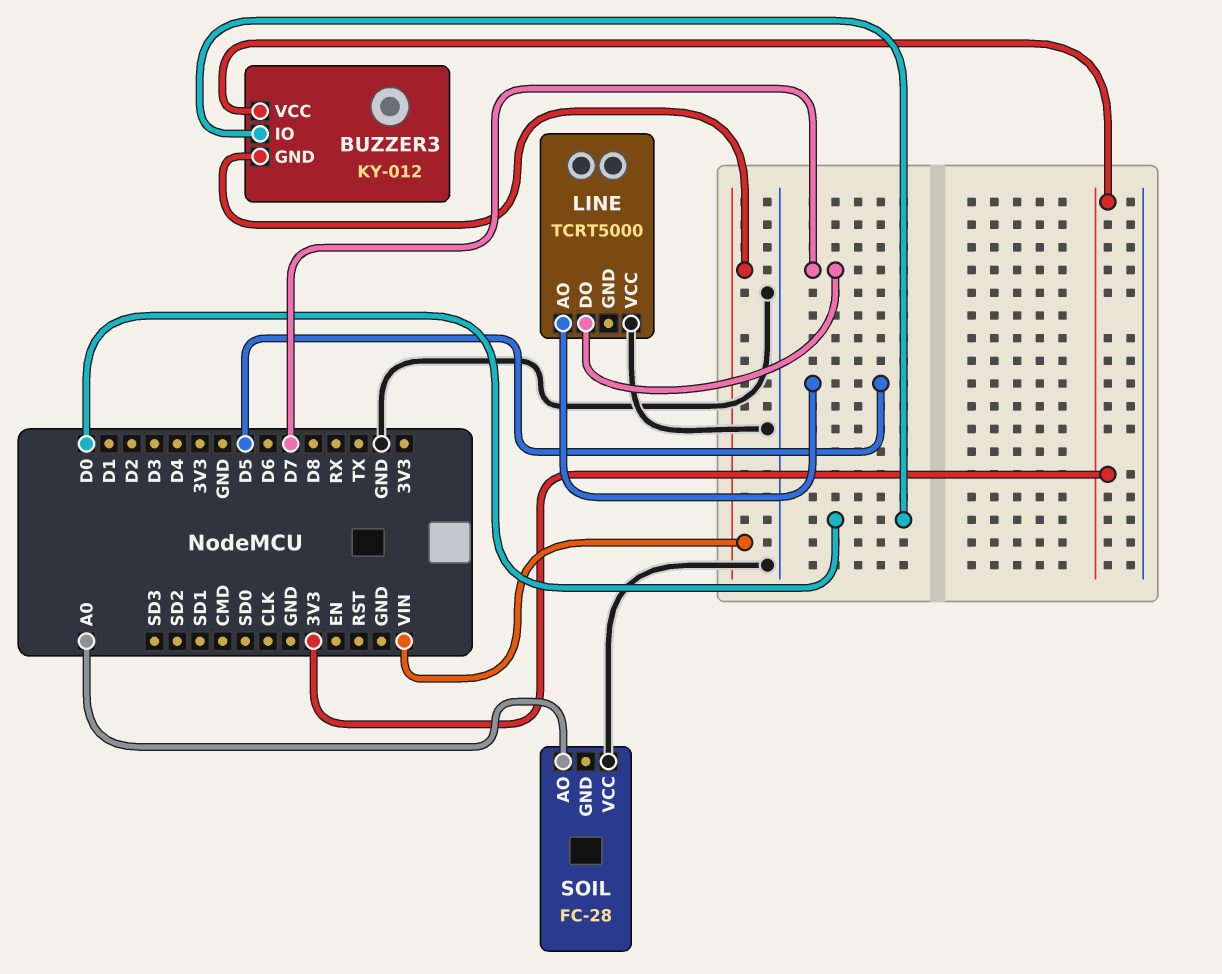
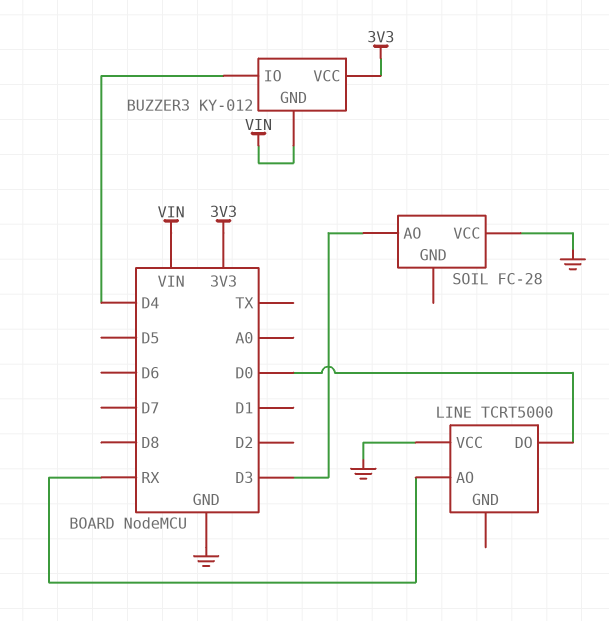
BUZZER3 pin IO: D0 -> D4
LINE pin AO: D5 -> RX
LINE pin DO: D7 -> D0
SOIL pin AO: A0 -> D3

